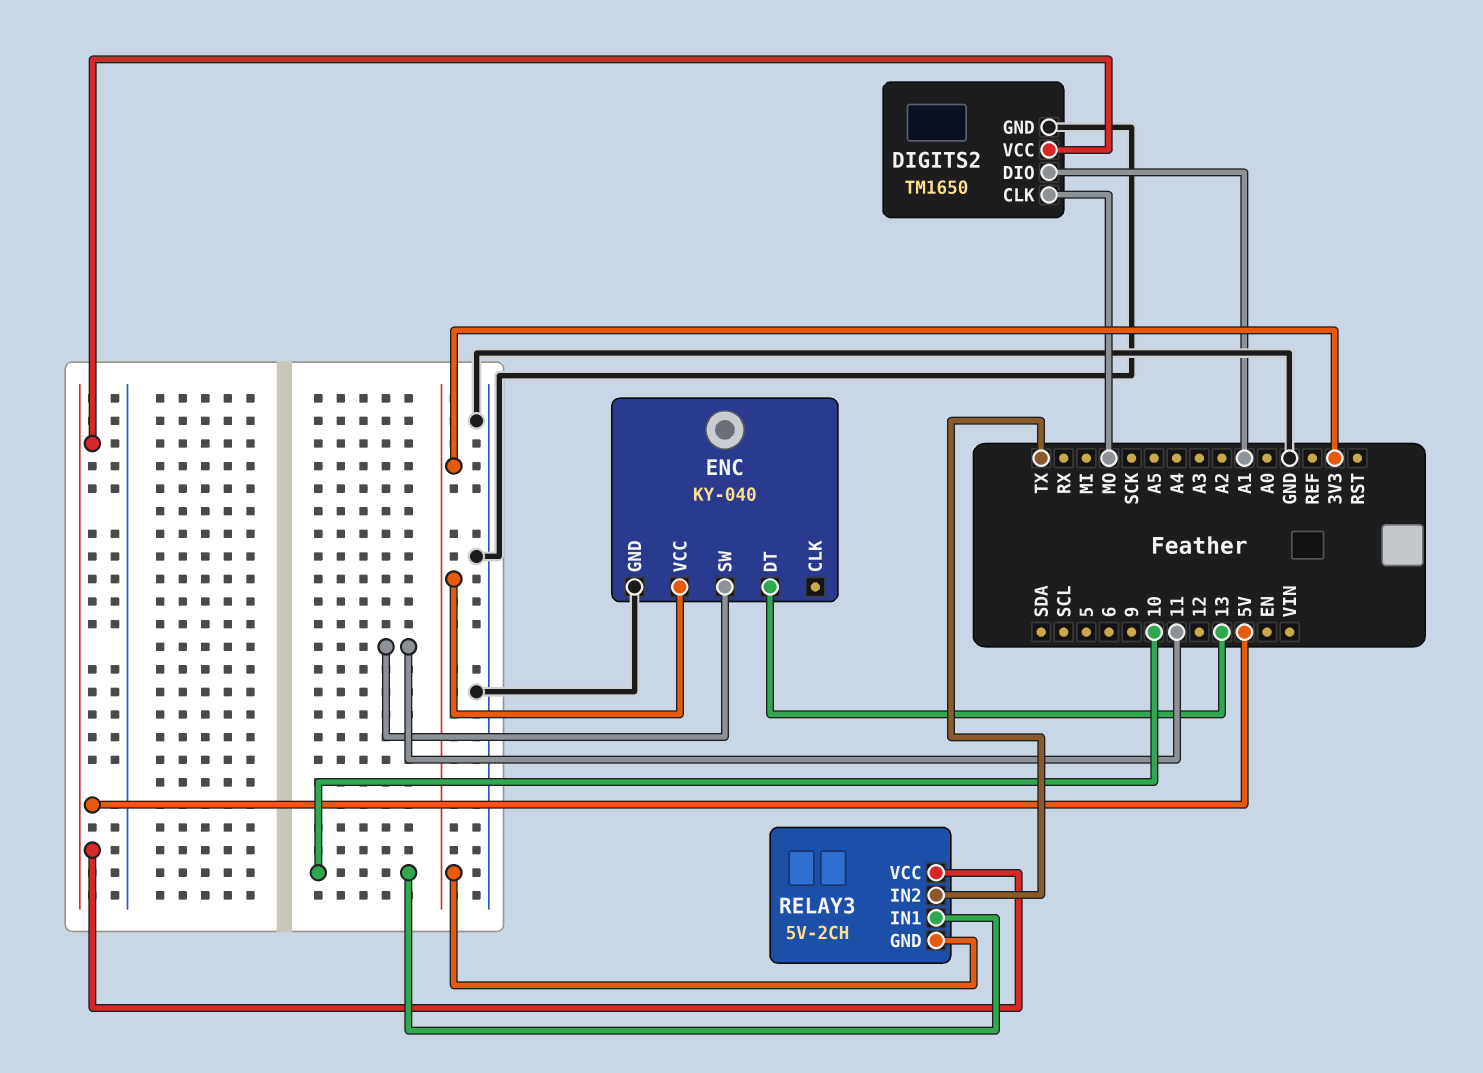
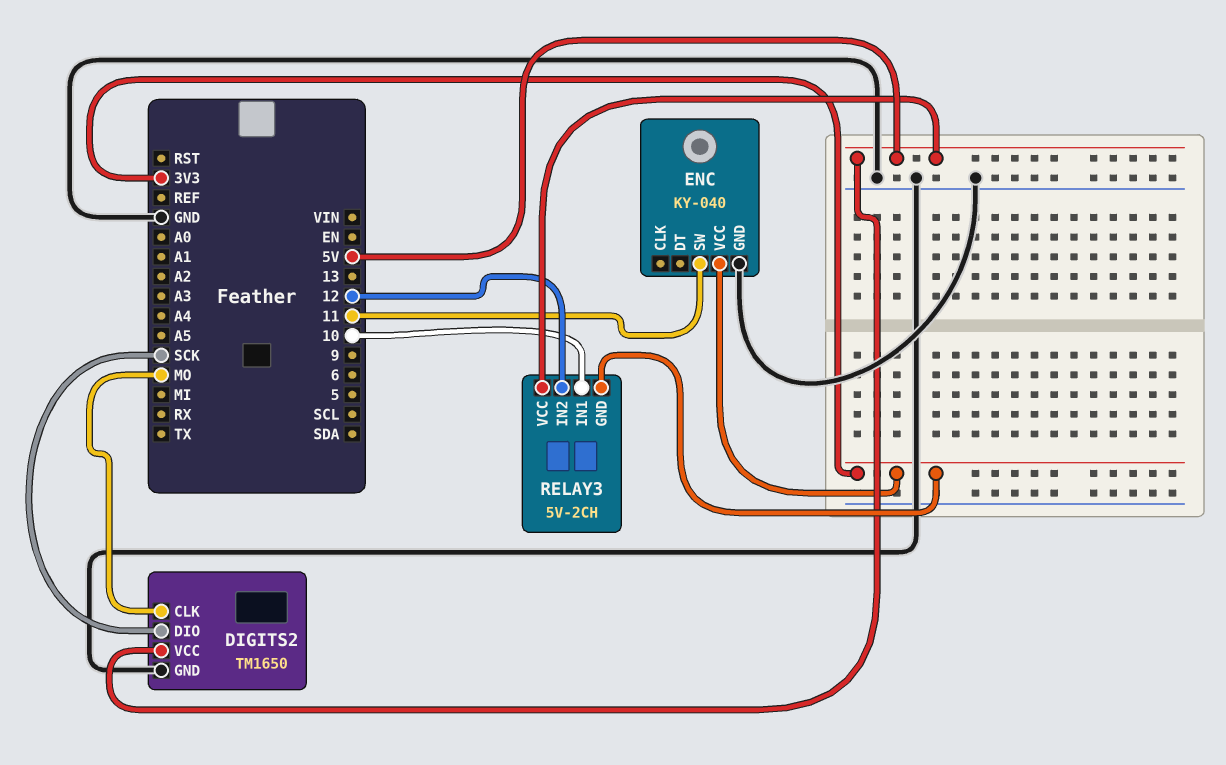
DIGITS2 pin DIO: A1 -> SCK
ENC pin DT: 13 -> none
RELAY3 pin IN2: TX -> 12

